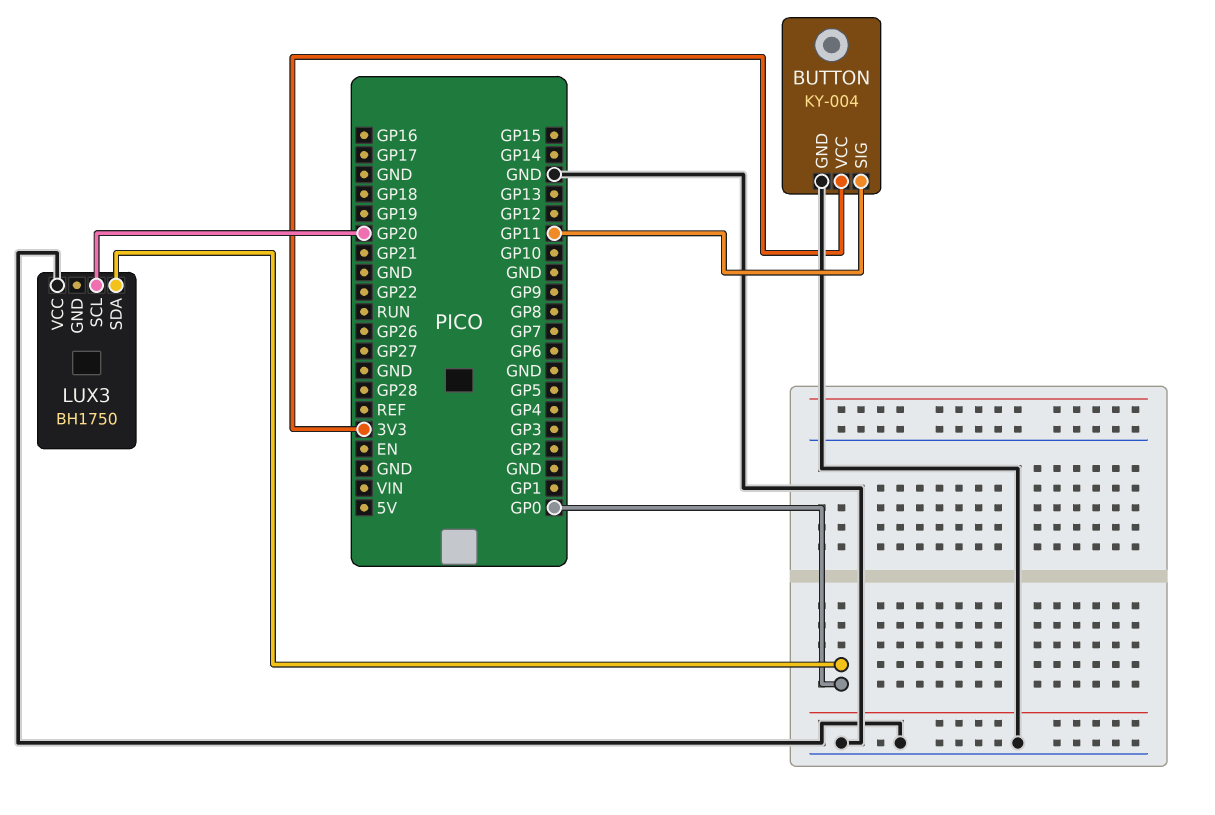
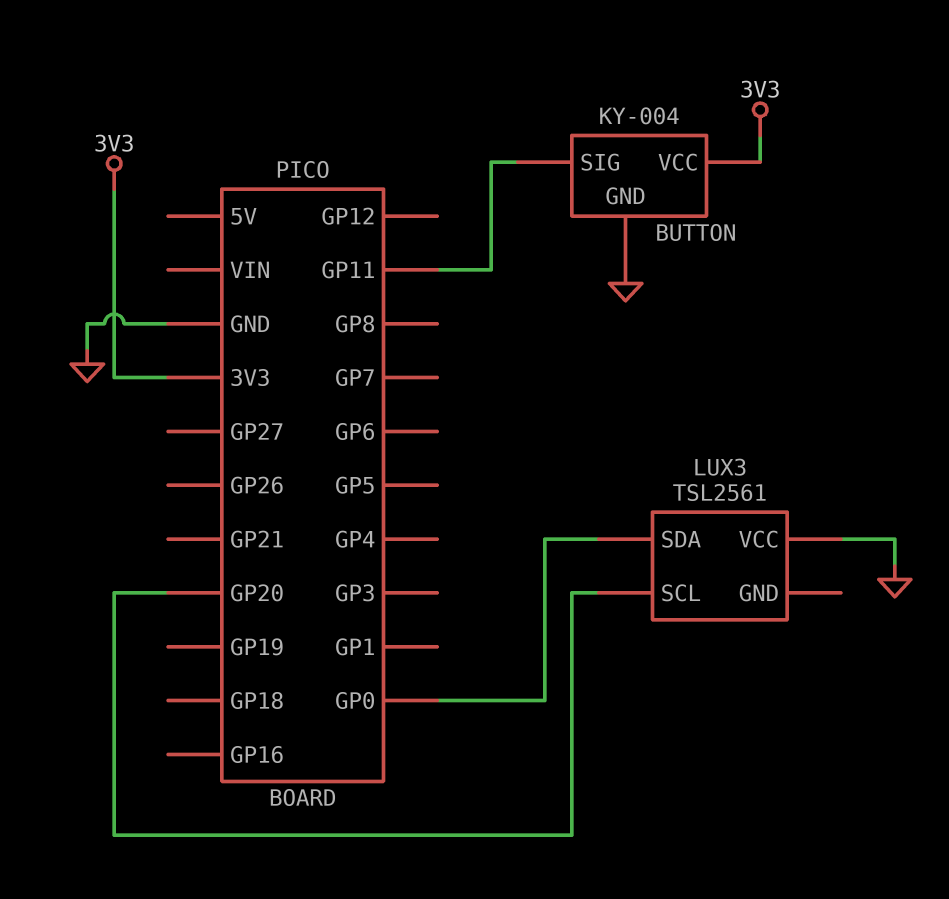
LUX3: BH1750 -> TSL2561

